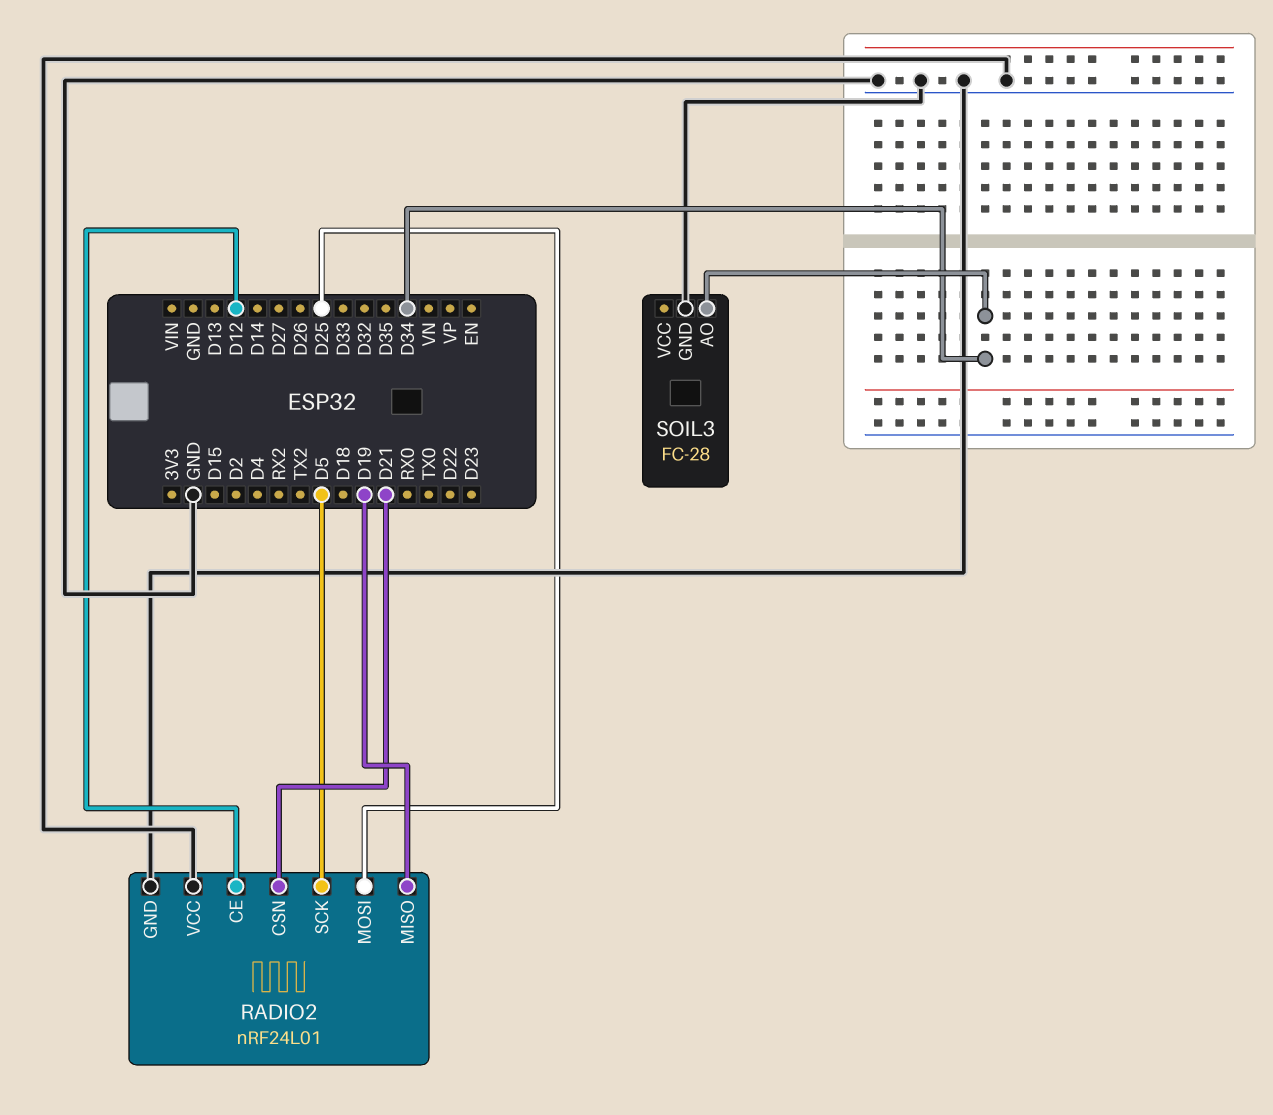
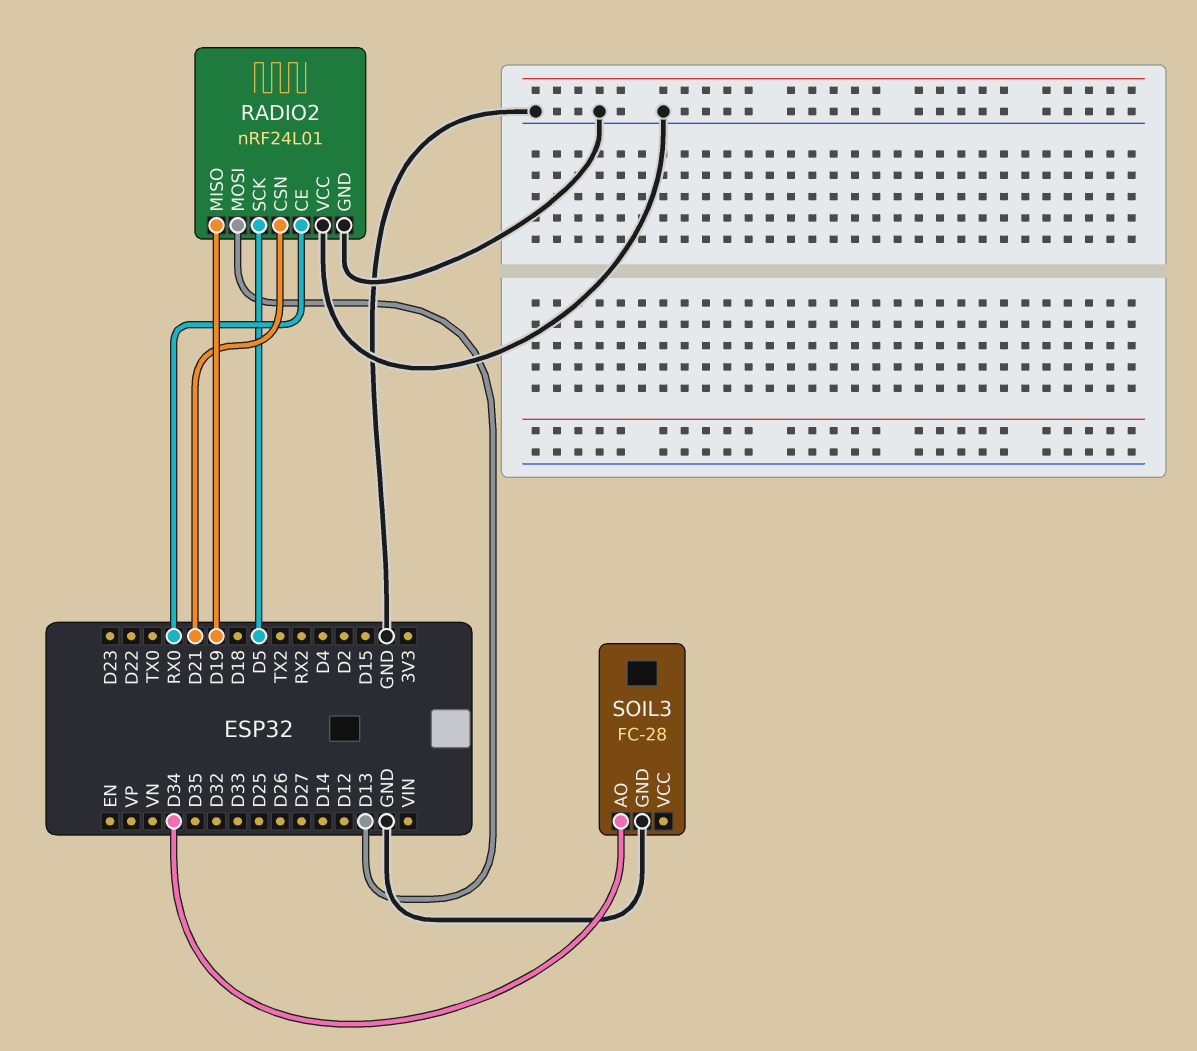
RADIO2 pin CE: D12 -> RX0
RADIO2 pin MOSI: D25 -> D13

